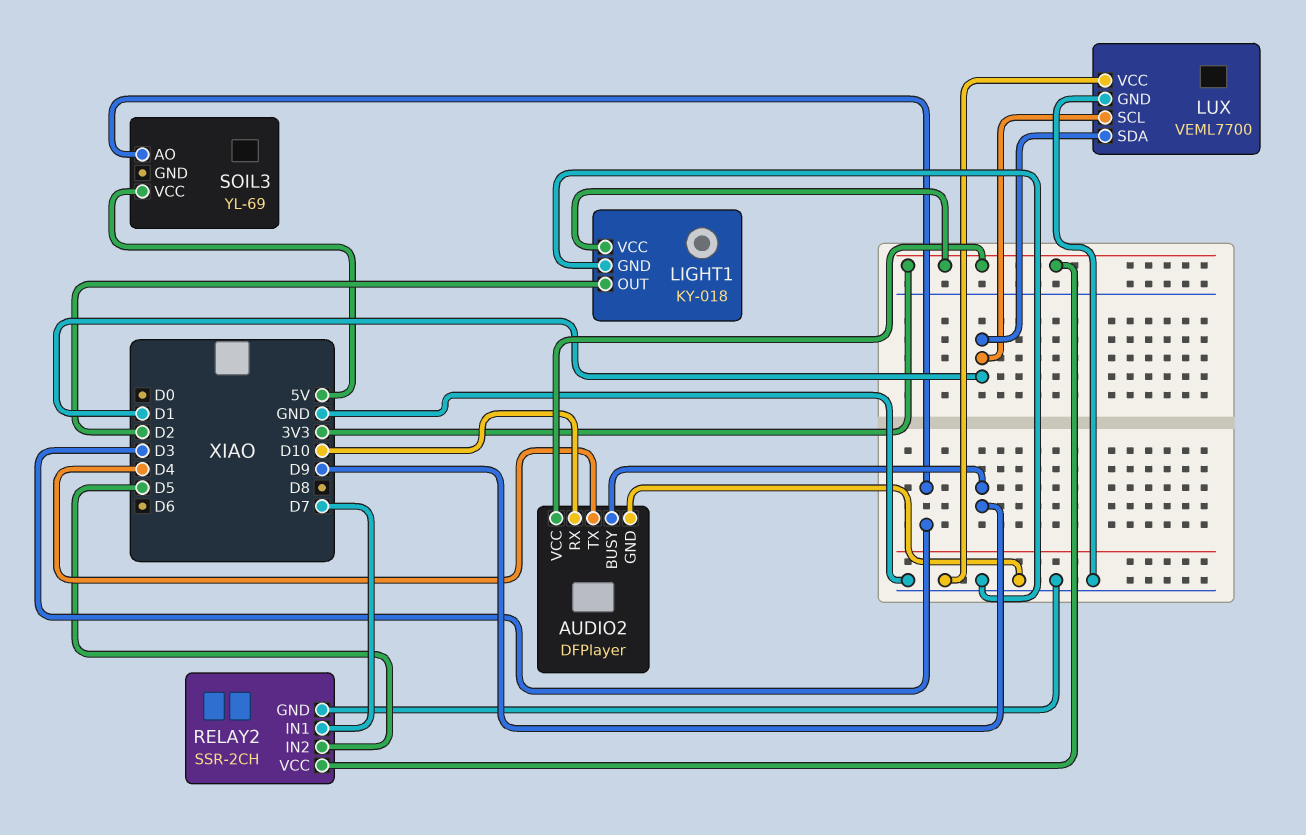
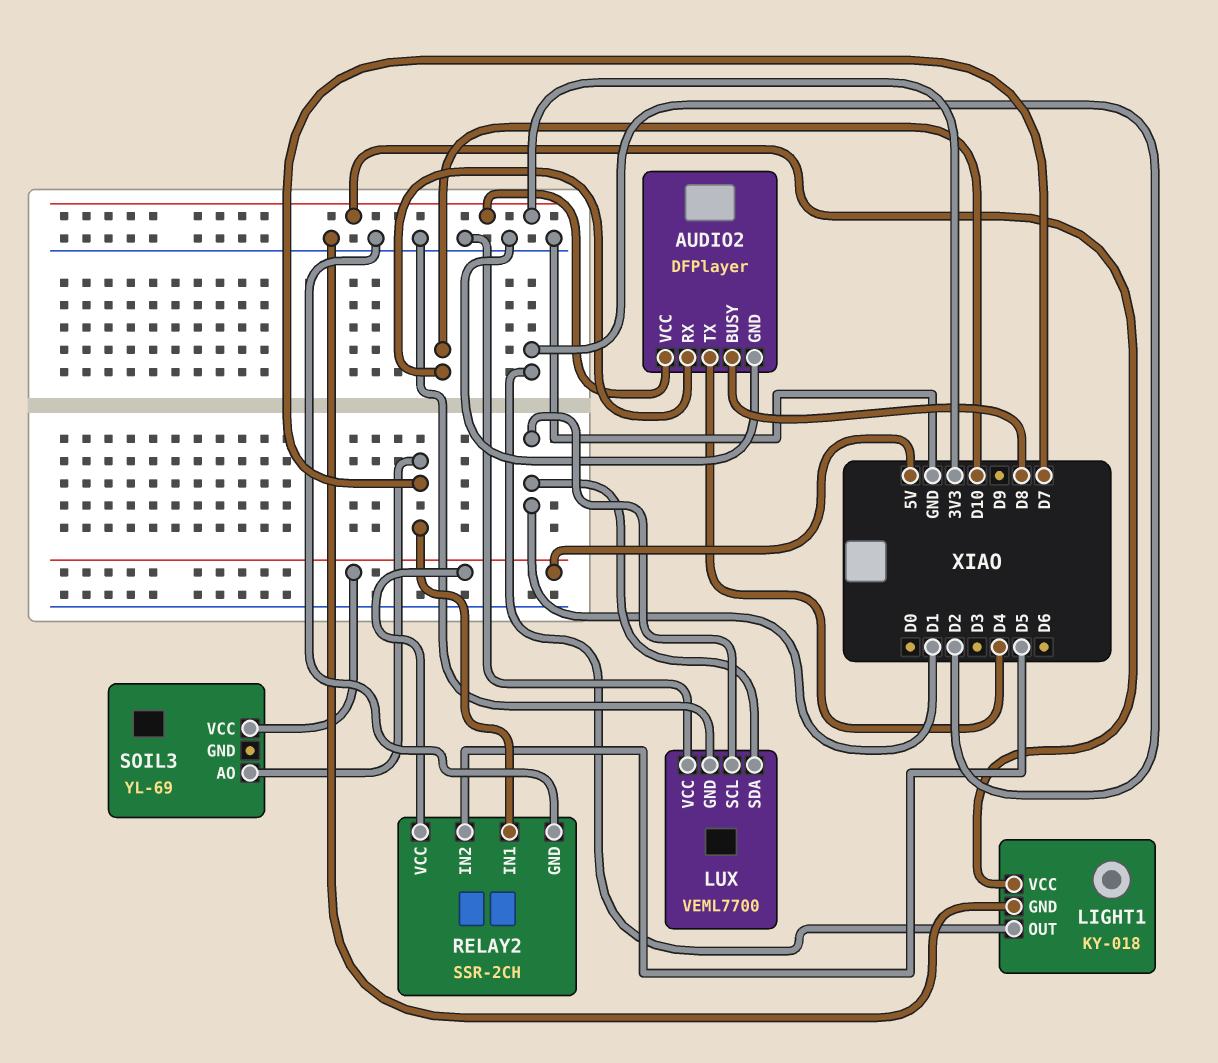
AUDIO2 pin BUSY: D9 -> D8
RELAY2 pin VCC: 3V3 -> 5V
SOIL3 pin AO: D3 -> D7

